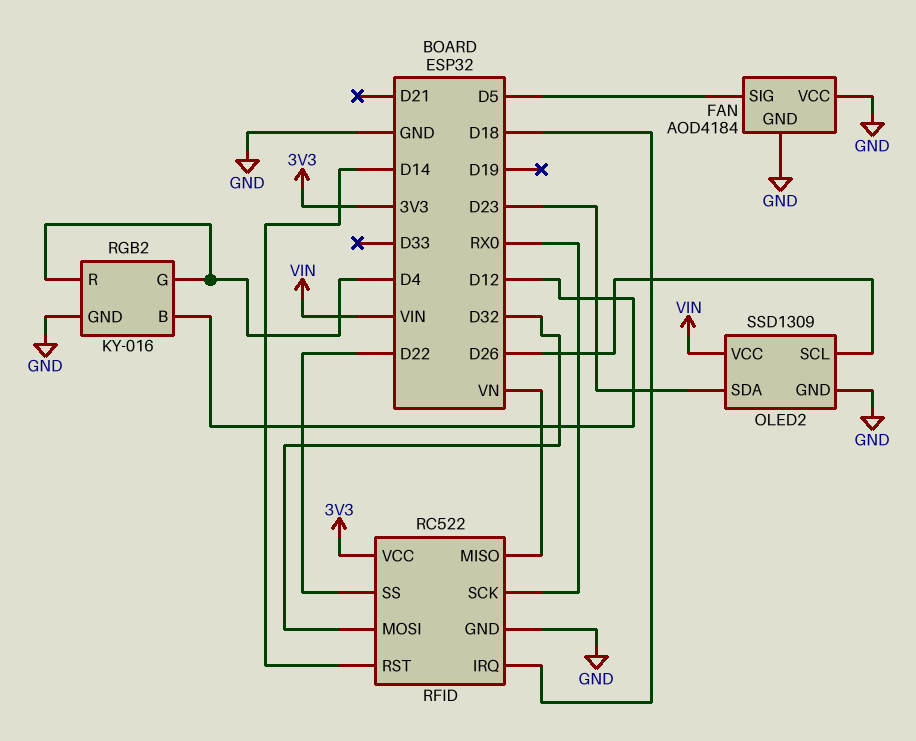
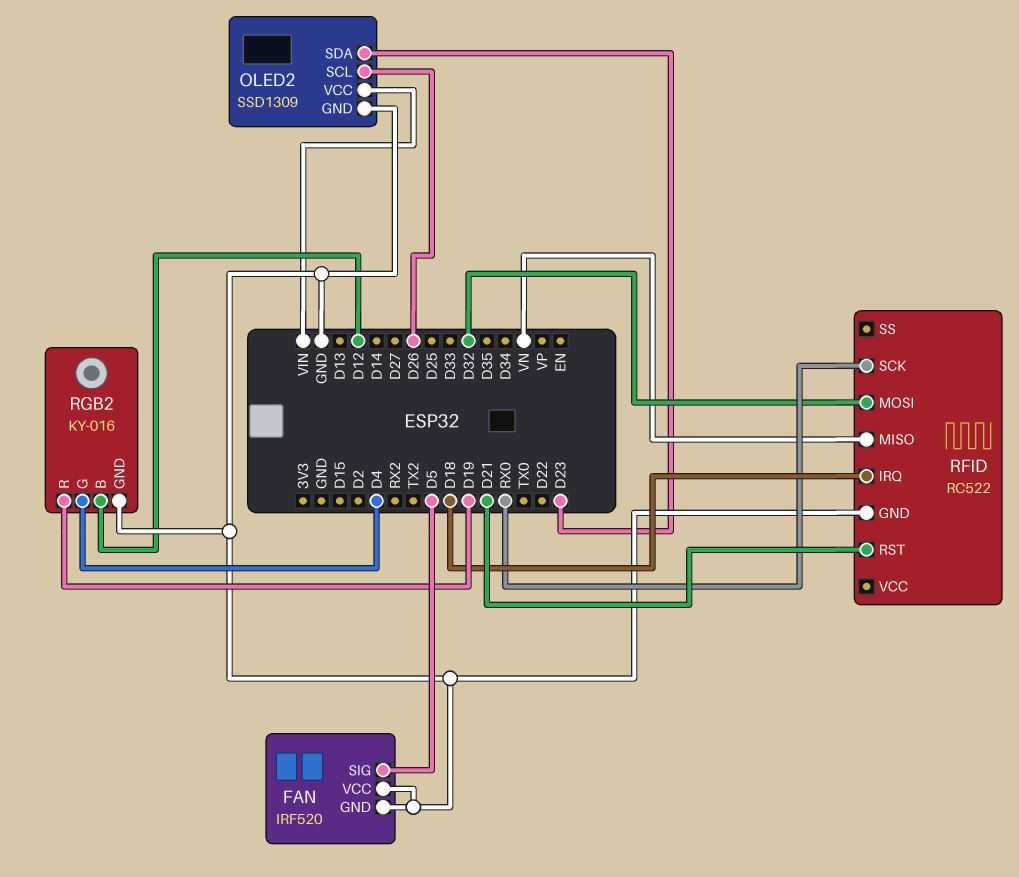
FAN: AOD4184 -> IRF520
RFID pin RST: D14 -> D21
RFID pin SS: D22 -> none
RFID pin VCC: 3V3 -> none
RGB2 pin R: D4 -> D19

